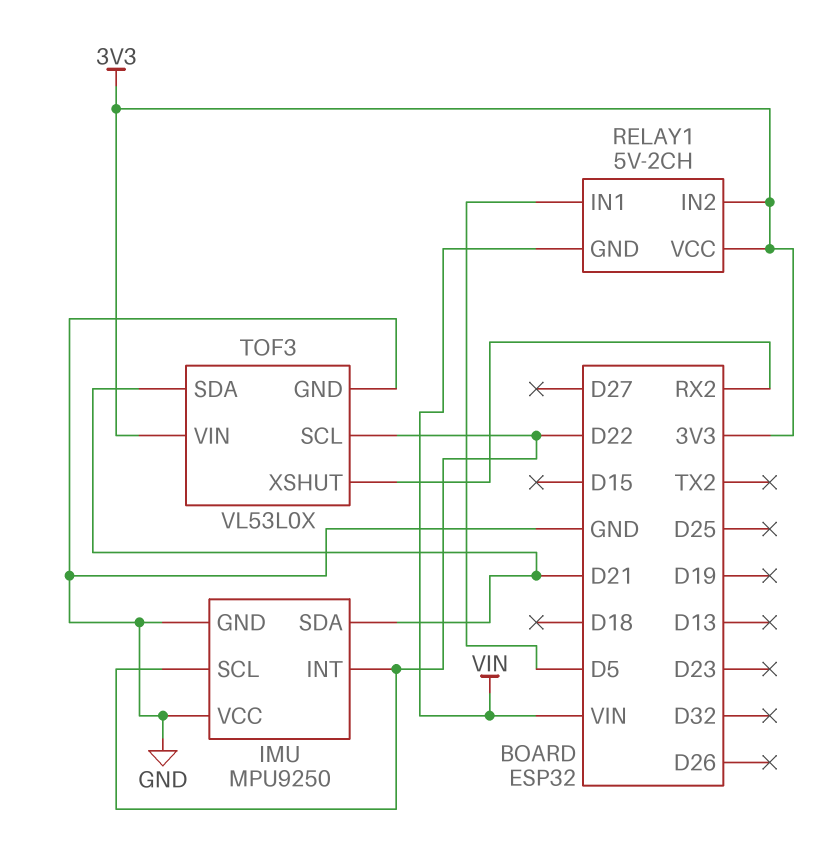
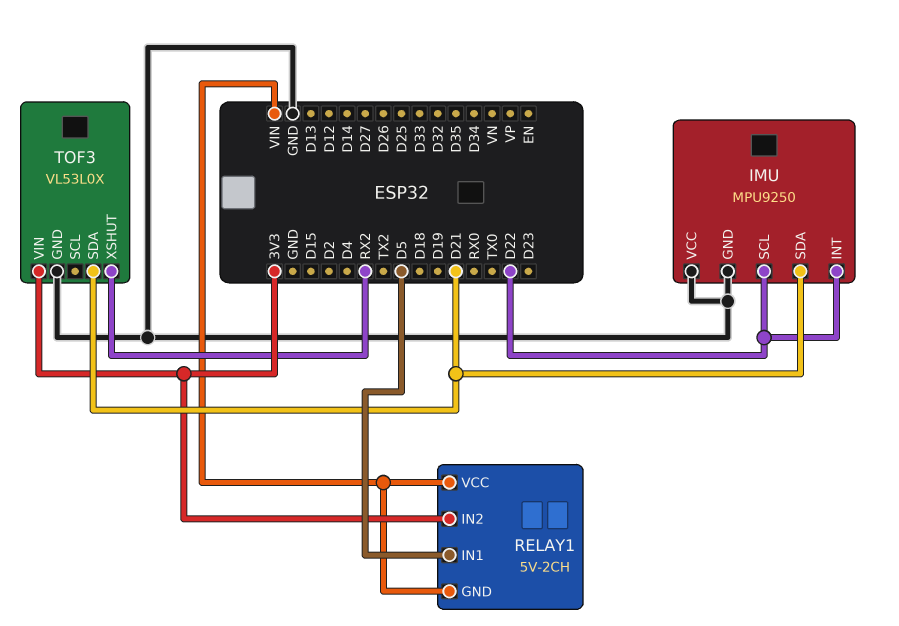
RELAY1 pin VCC: 3V3 -> VIN
TOF3 pin SCL: D22 -> none

